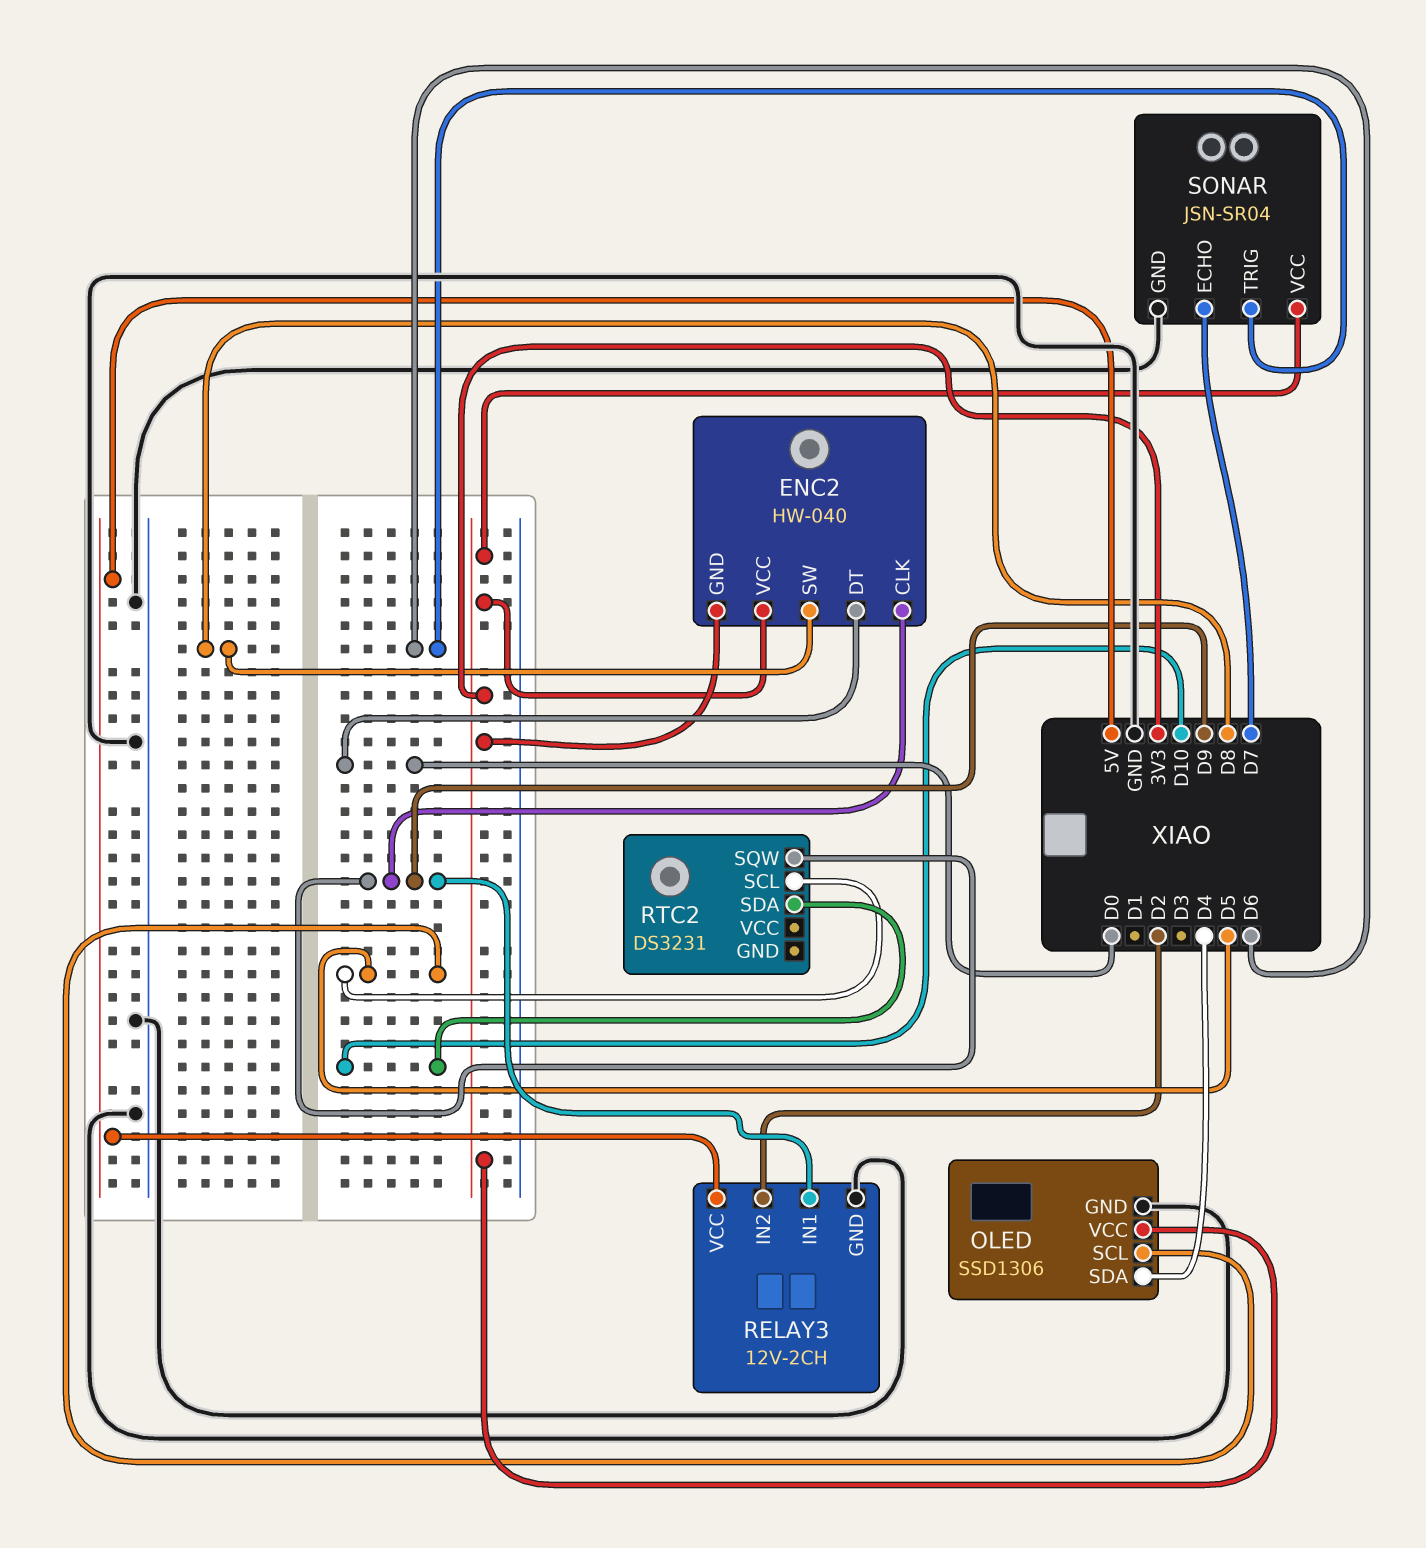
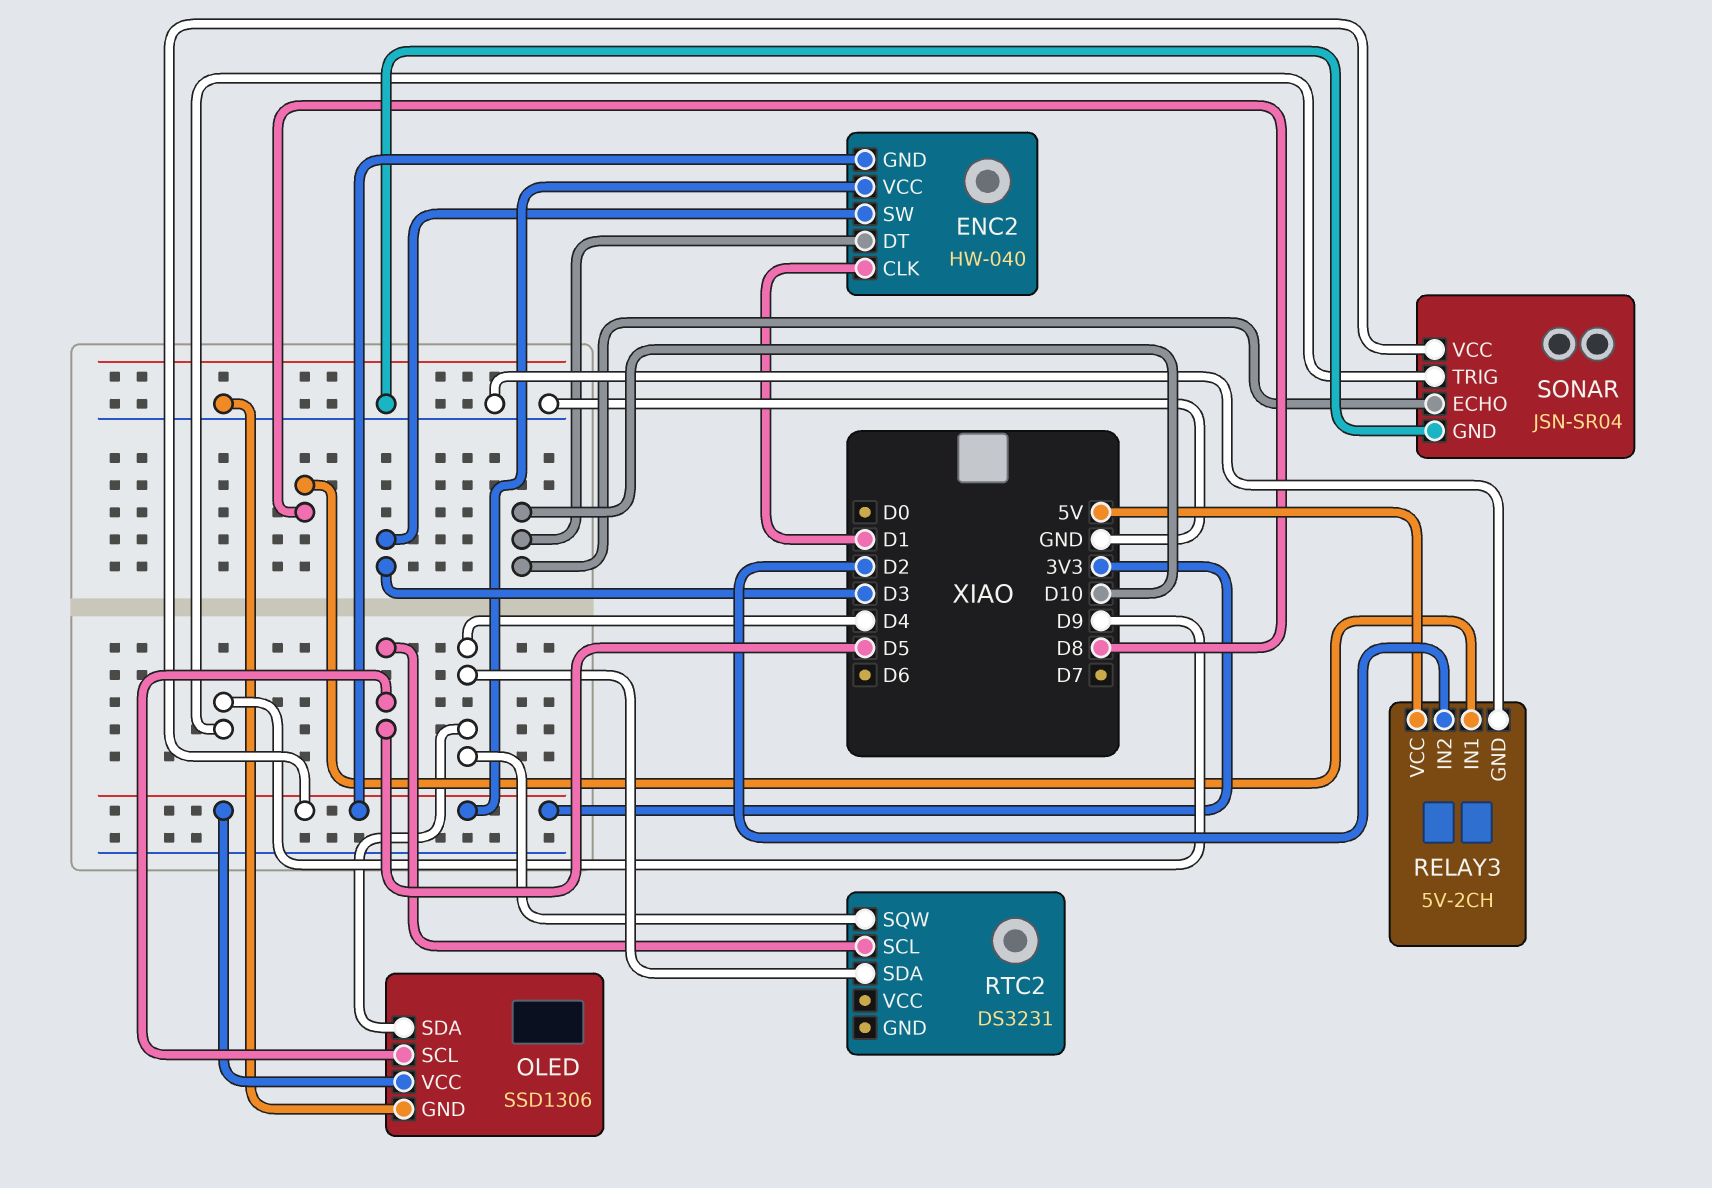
ENC2 pin CLK: D9 -> D1
ENC2 pin DT: D0 -> D10
ENC2 pin SW: D8 -> D3
RELAY3: 12V-2CH -> 5V-2CH
RELAY3 pin IN1: D9 -> D8
RTC2 pin SDA: D10 -> D4
RTC2 pin SQW: D9 -> D4
SONAR pin ECHO: D7 -> D10
SONAR pin TRIG: D6 -> D9

